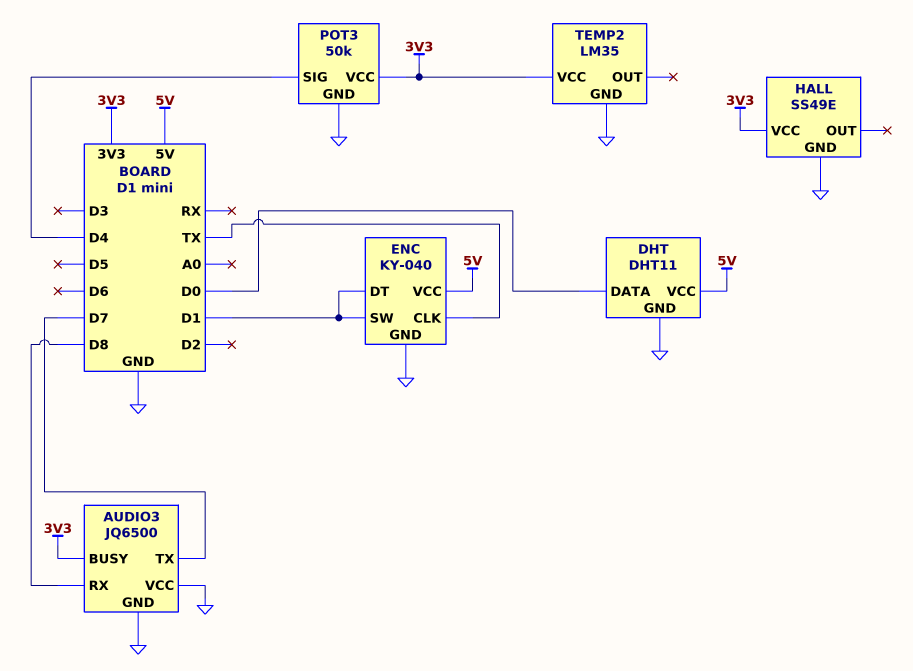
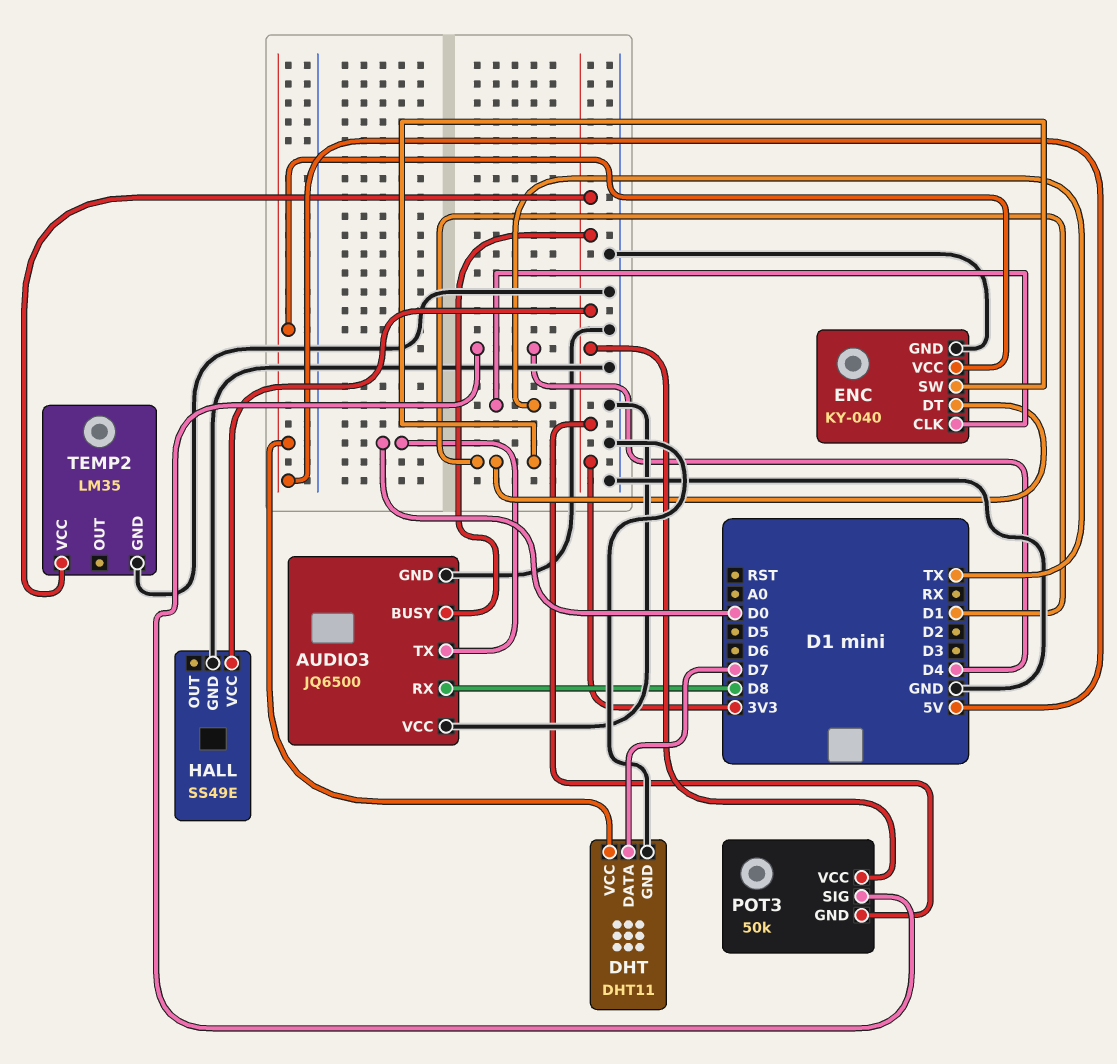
AUDIO3 pin TX: D7 -> D0
DHT pin DATA: D0 -> D7
POT3 pin GND: GND -> 3V3

